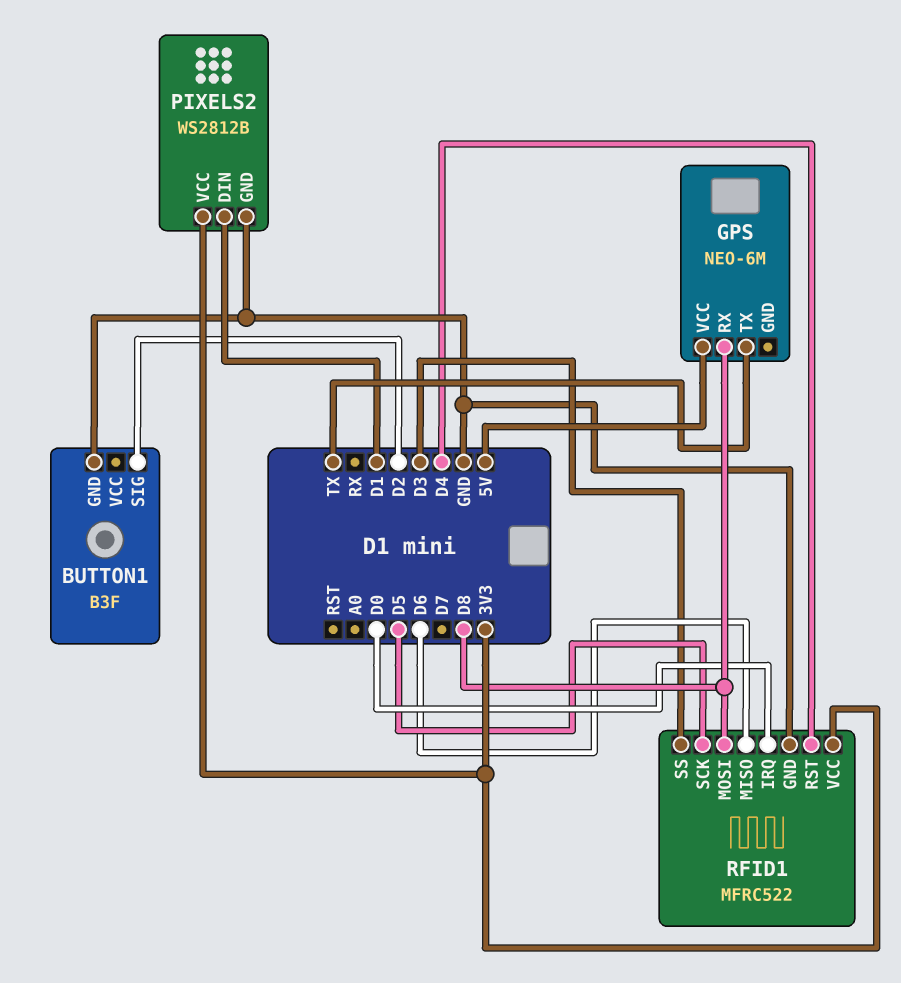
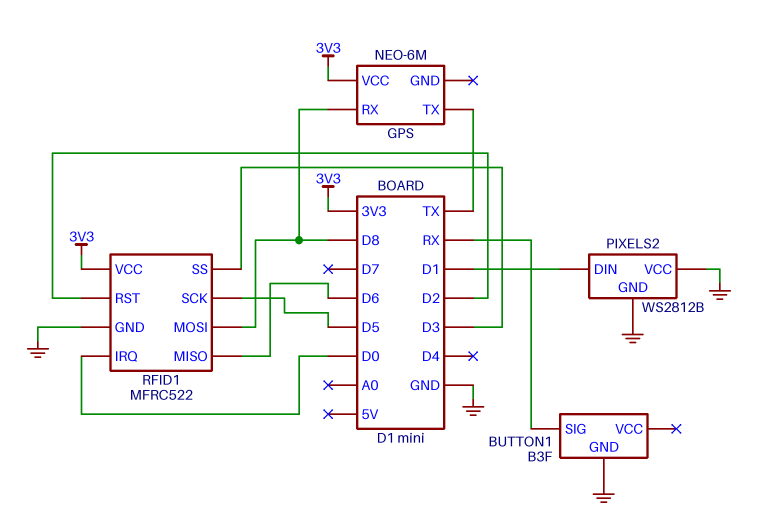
BUTTON1 pin SIG: D2 -> RX
GPS pin VCC: 5V -> 3V3
PIXELS2 pin VCC: 3V3 -> GND
RFID1 pin RST: D4 -> D2

